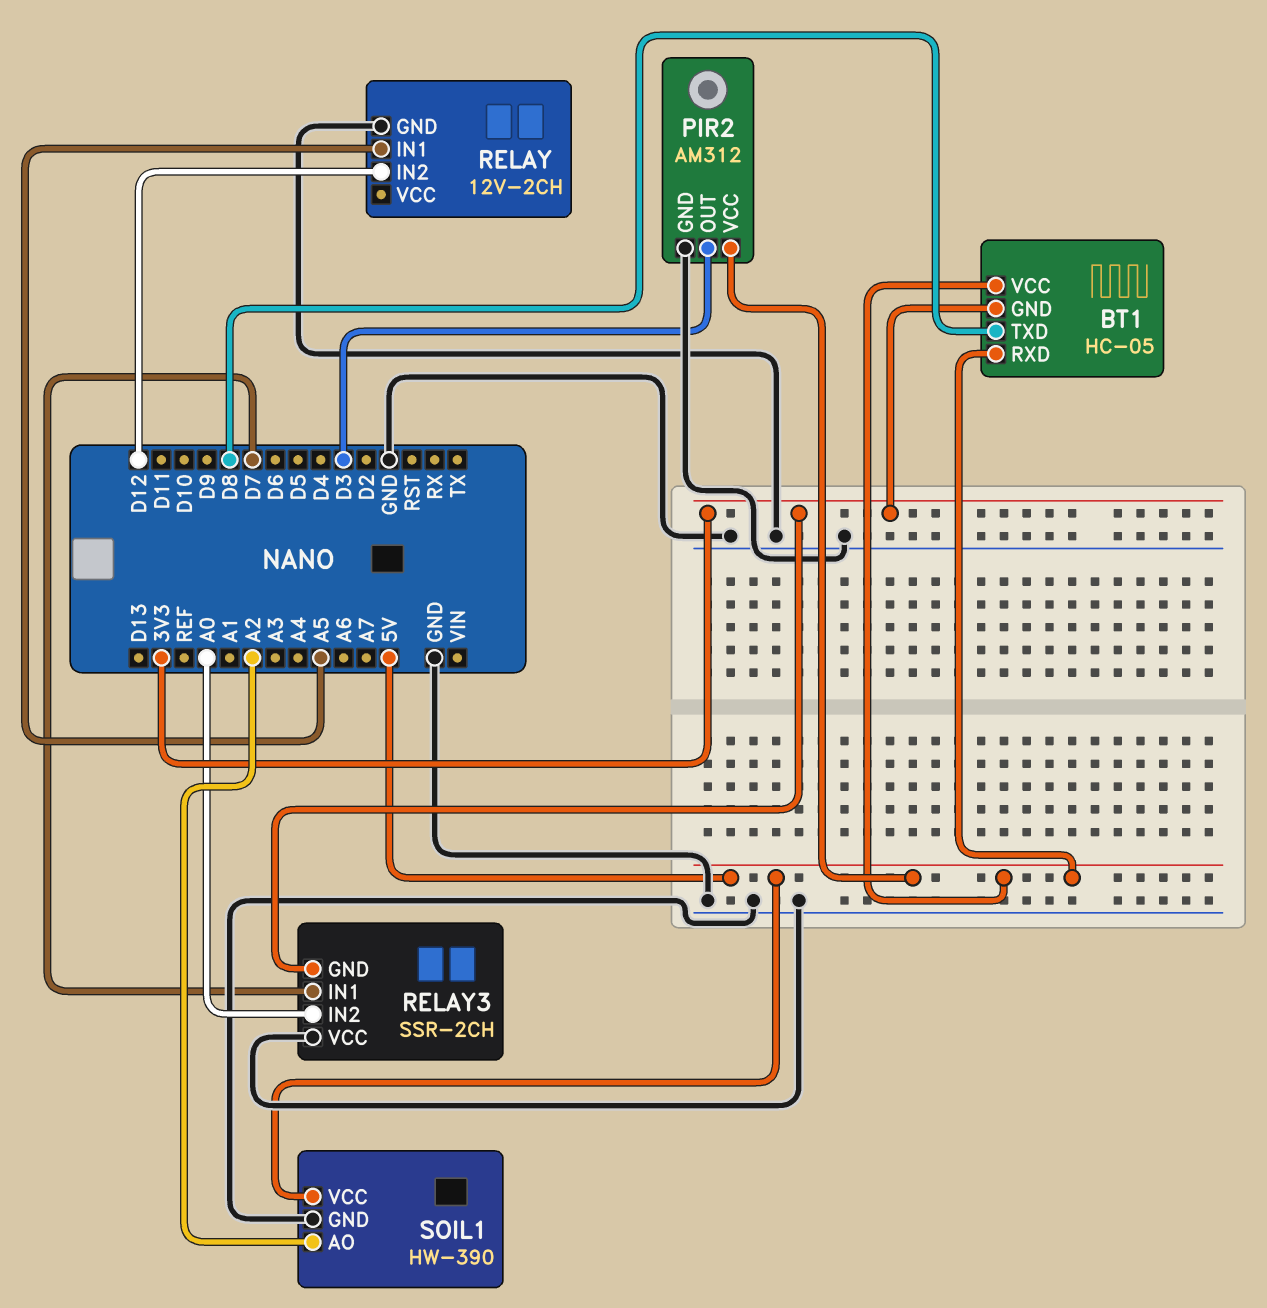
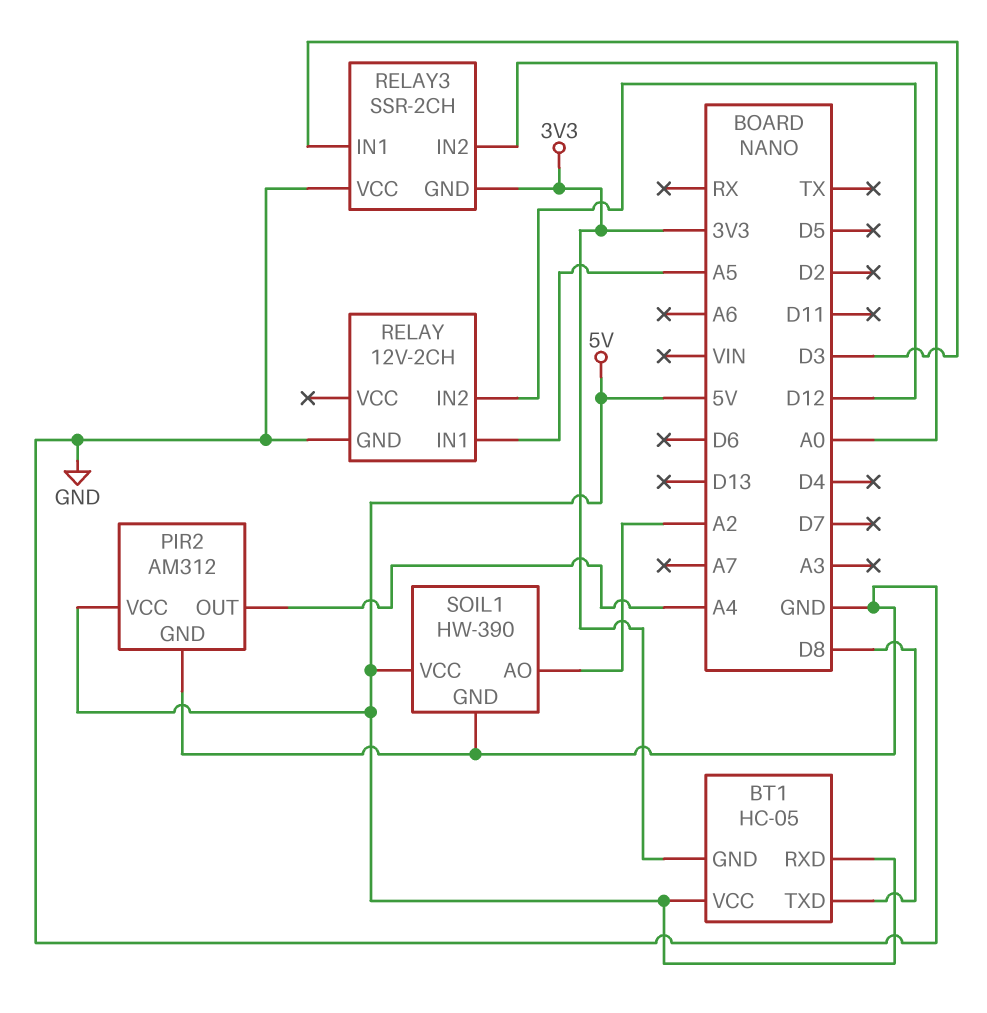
PIR2 pin OUT: D3 -> A4
RELAY3 pin IN1: D7 -> D3

